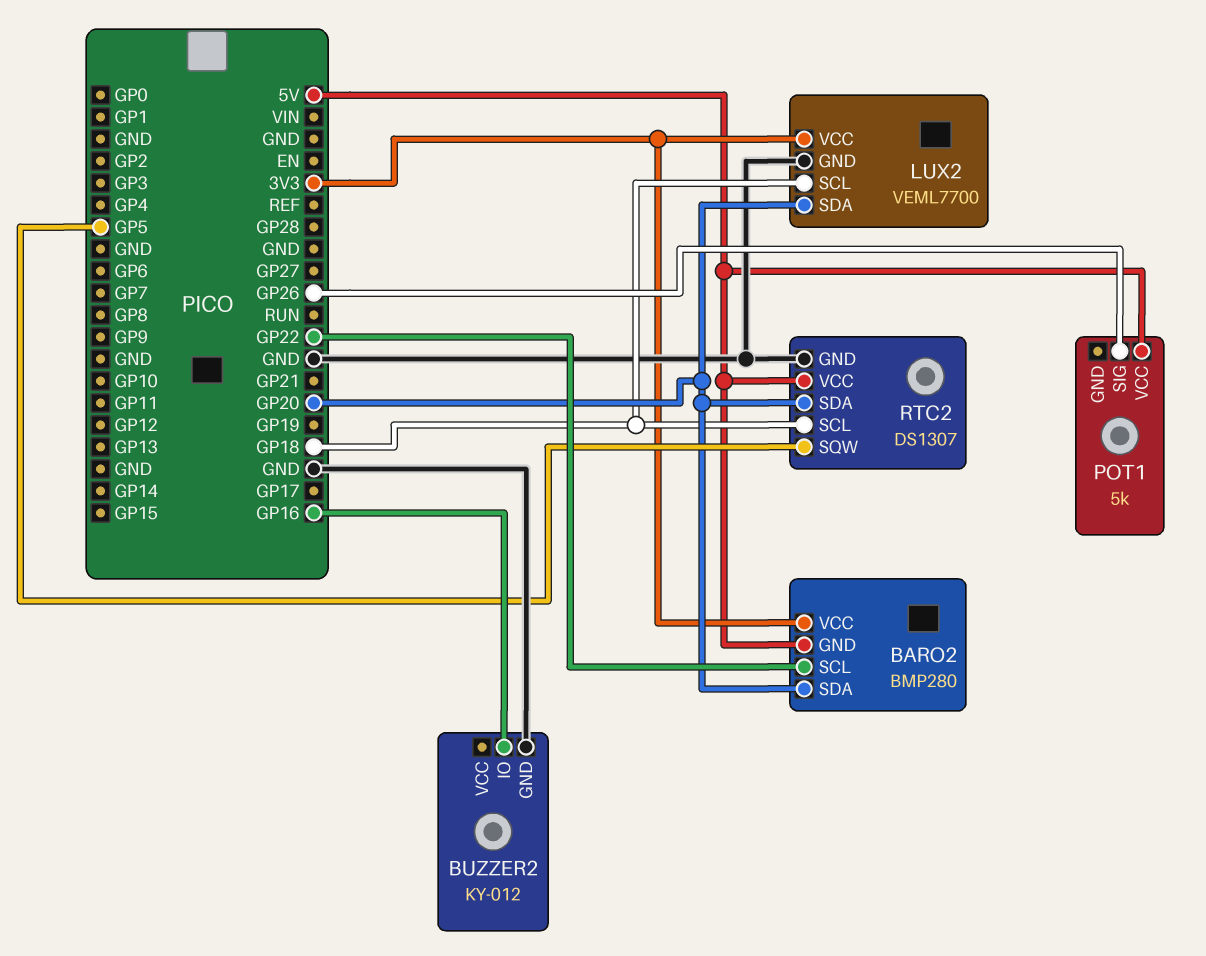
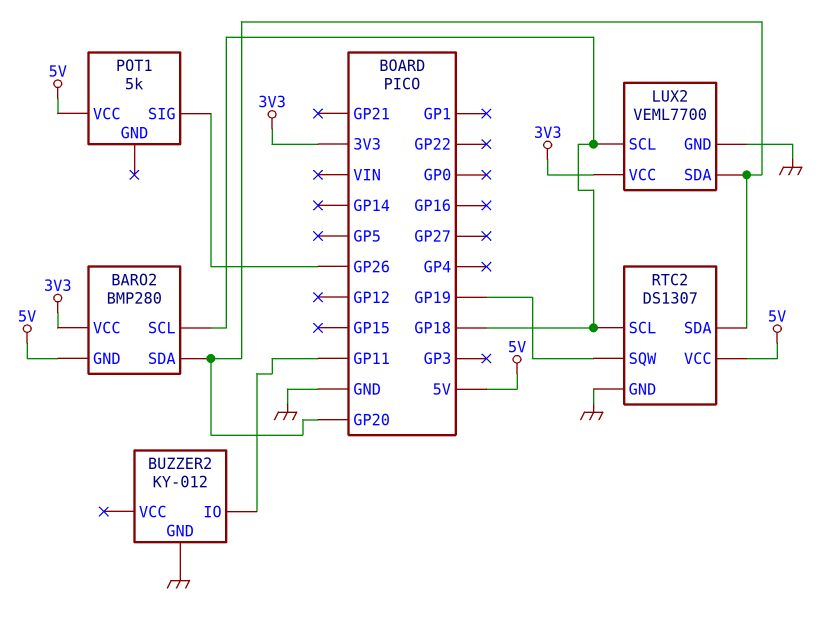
BARO2 pin SCL: GP22 -> GP18
BUZZER2 pin IO: GP16 -> GP11
RTC2 pin SQW: GP5 -> GP19

